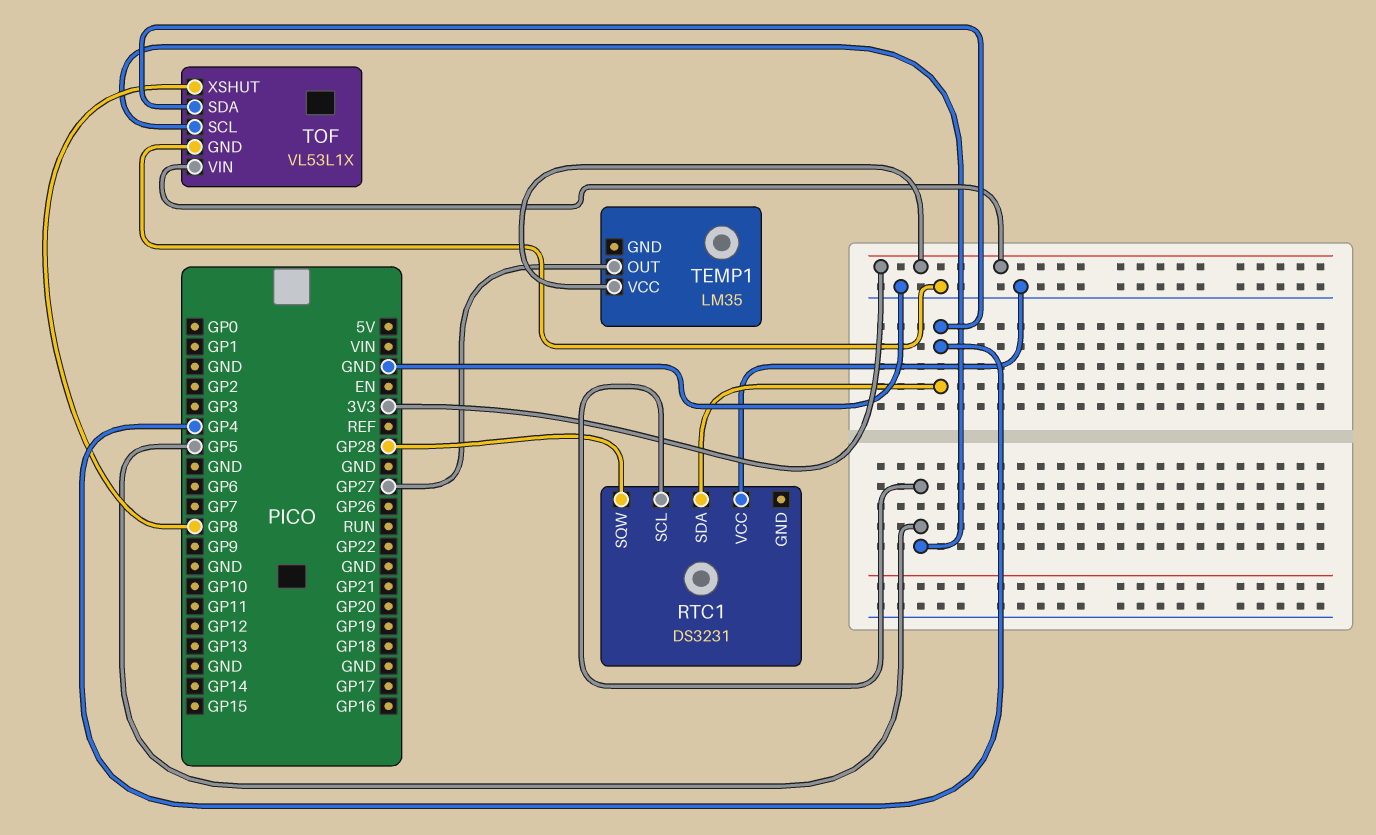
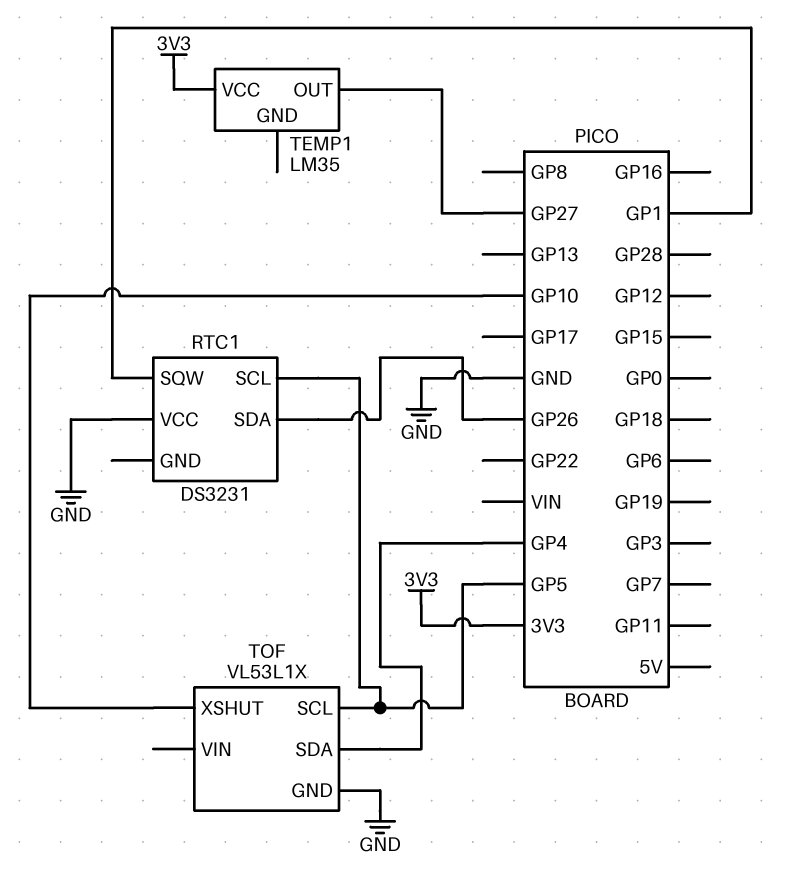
RTC1 pin SDA: GP4 -> GP26
RTC1 pin SQW: GP28 -> GP1
TOF pin VIN: 3V3 -> none
TOF pin XSHUT: GP8 -> GP10

